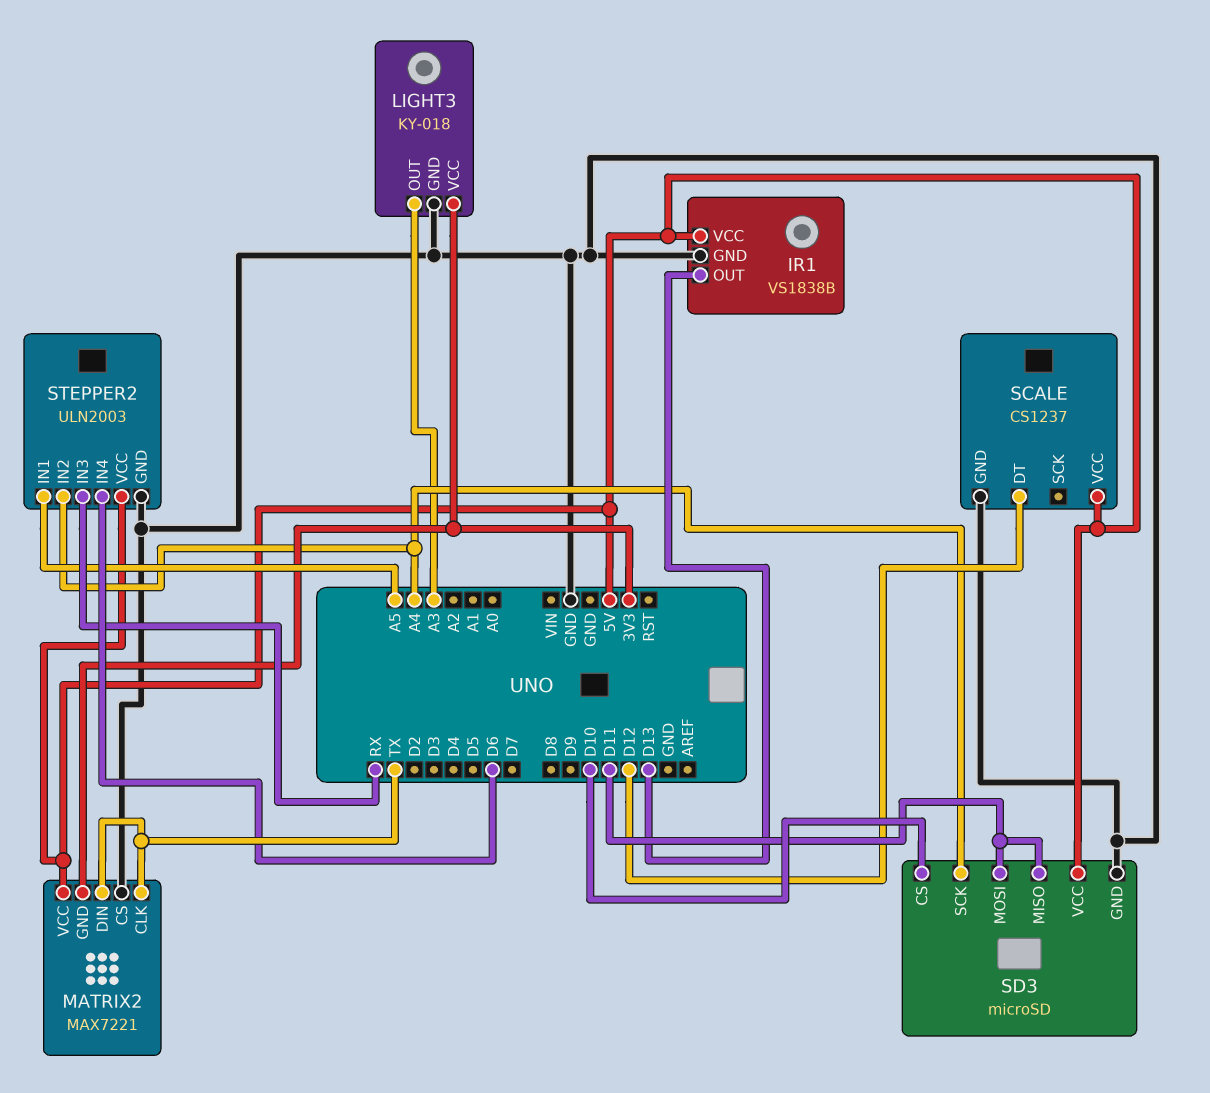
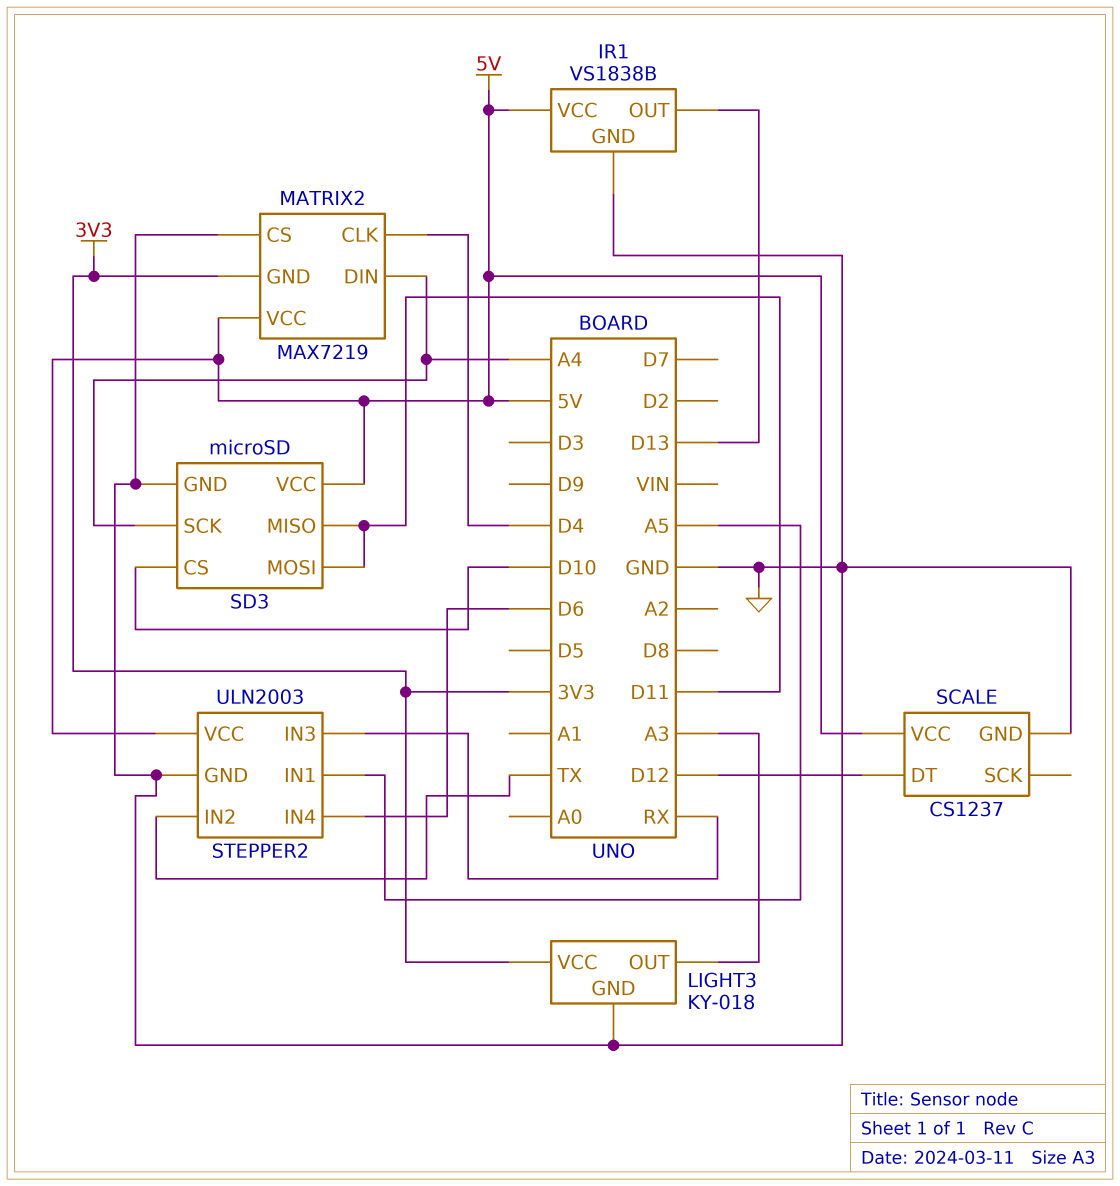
MATRIX2: MAX7221 -> MAX7219
MATRIX2 pin CLK: TX -> D4
MATRIX2 pin DIN: TX -> A4
STEPPER2 pin IN2: A4 -> TX

